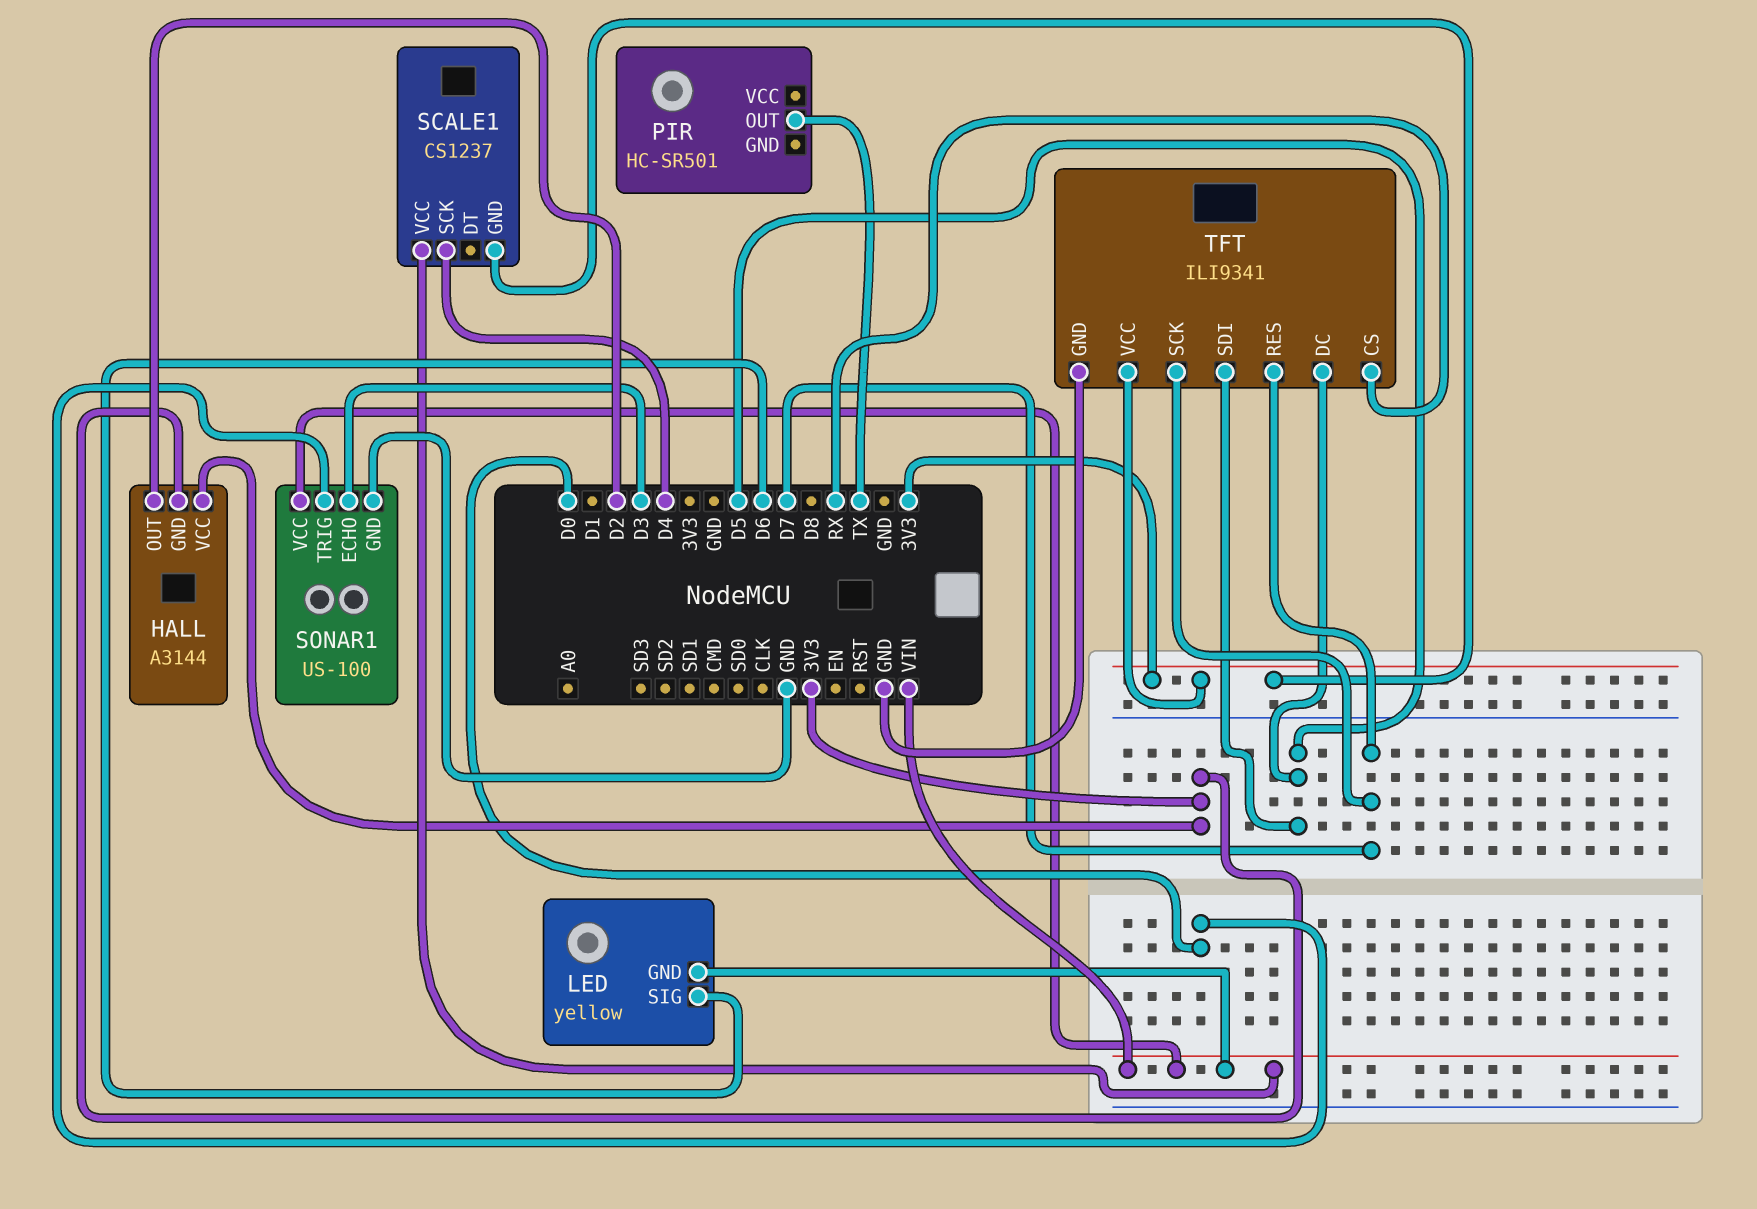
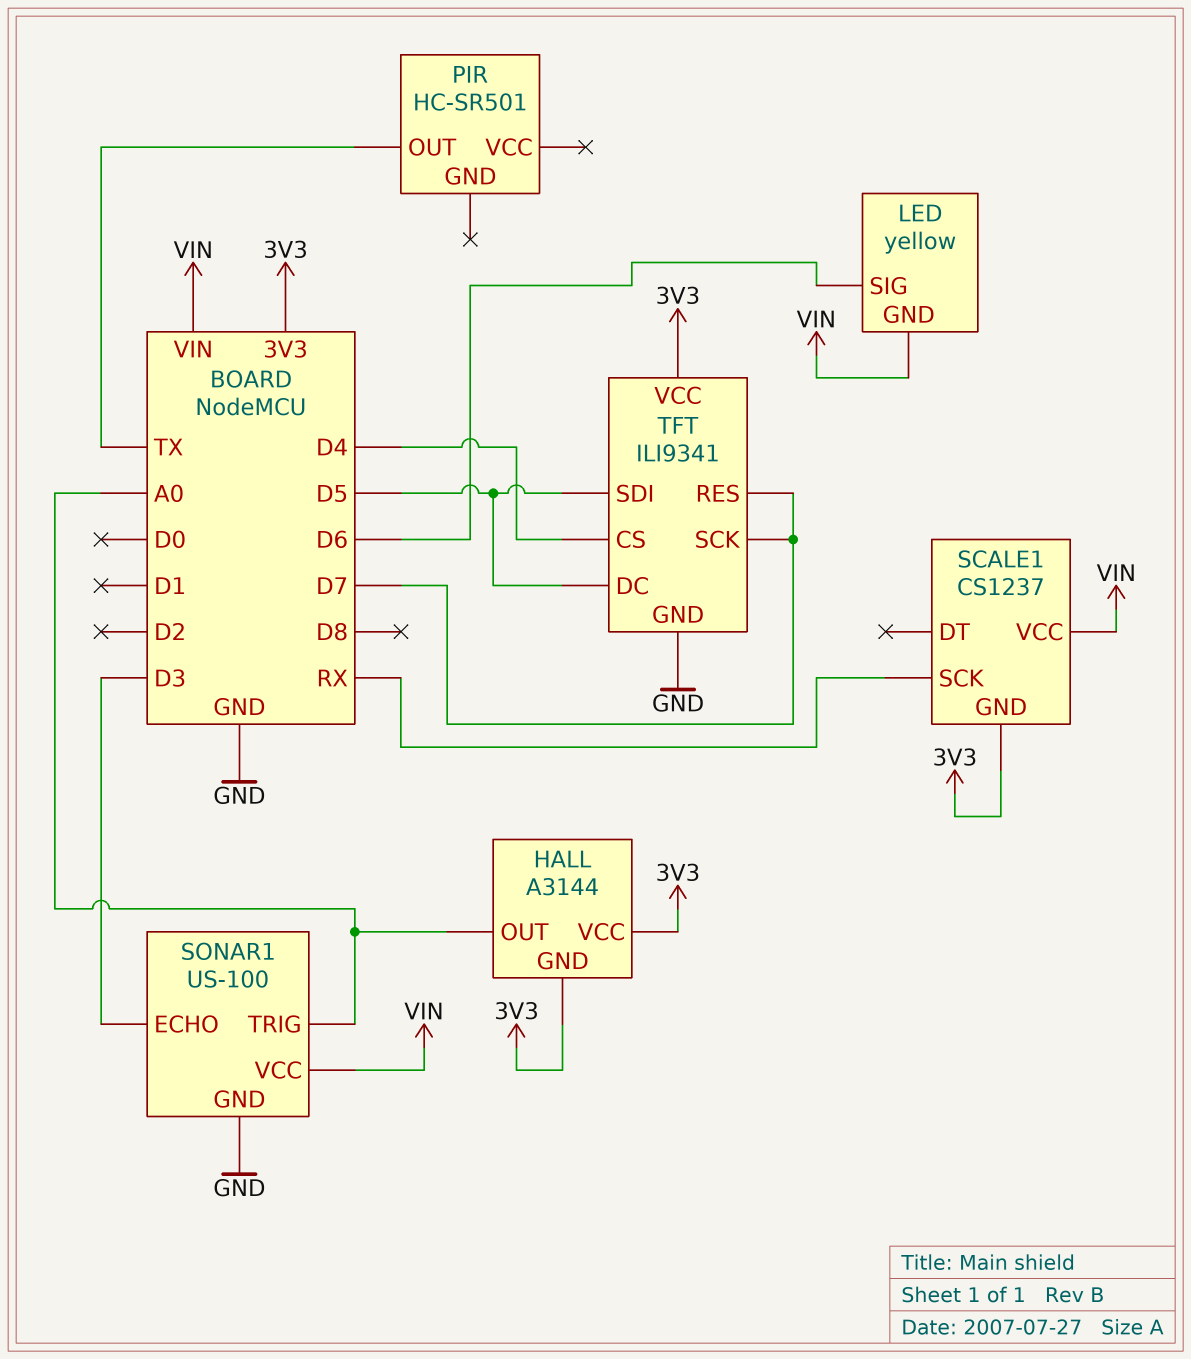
HALL pin OUT: D2 -> A0
SCALE1 pin SCK: D4 -> RX
SONAR1 pin TRIG: D0 -> A0
TFT pin CS: RX -> D4

